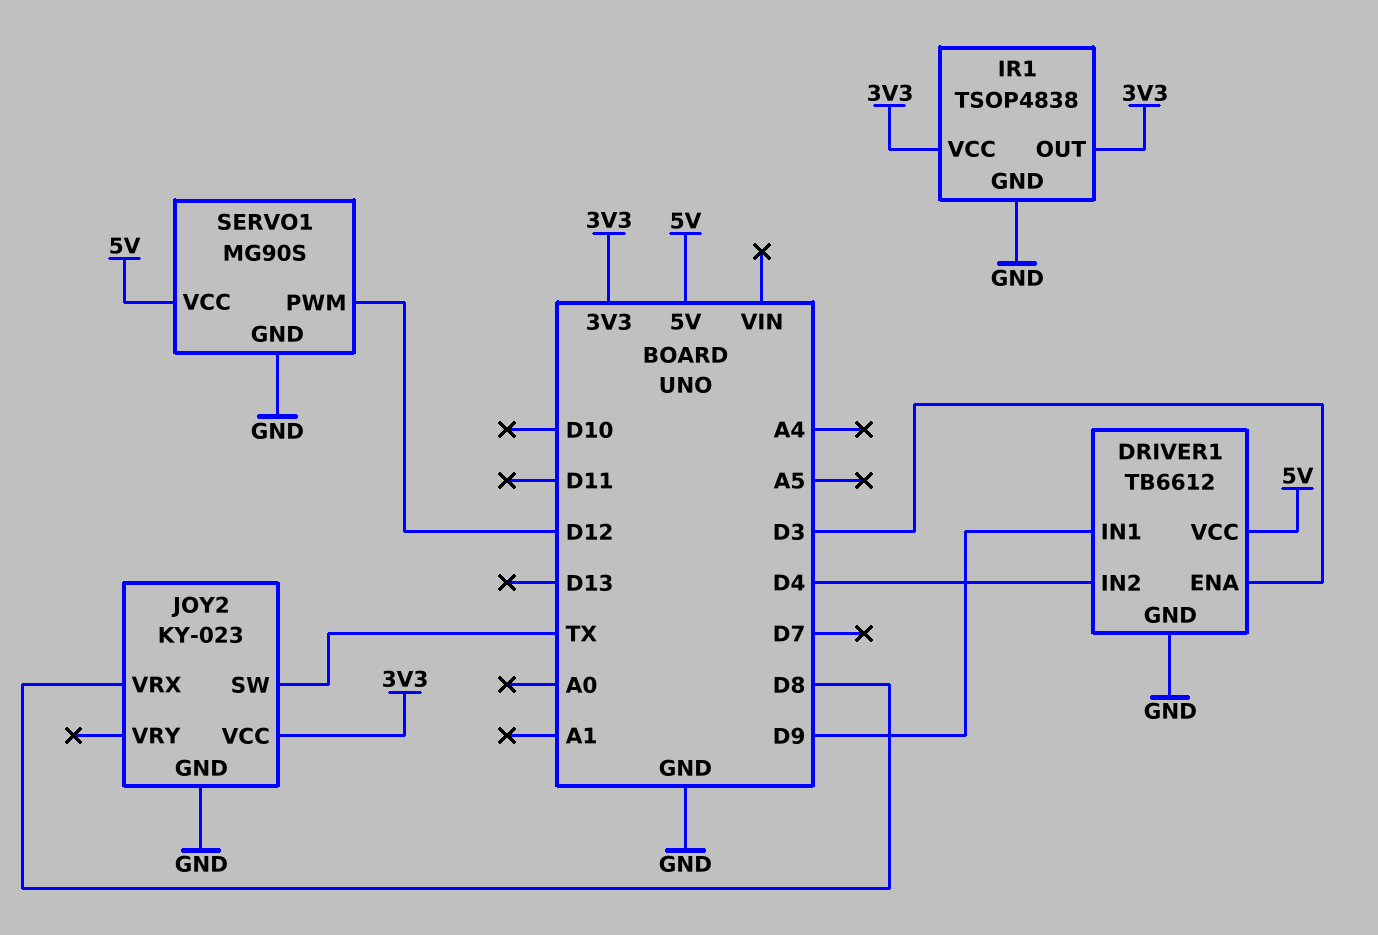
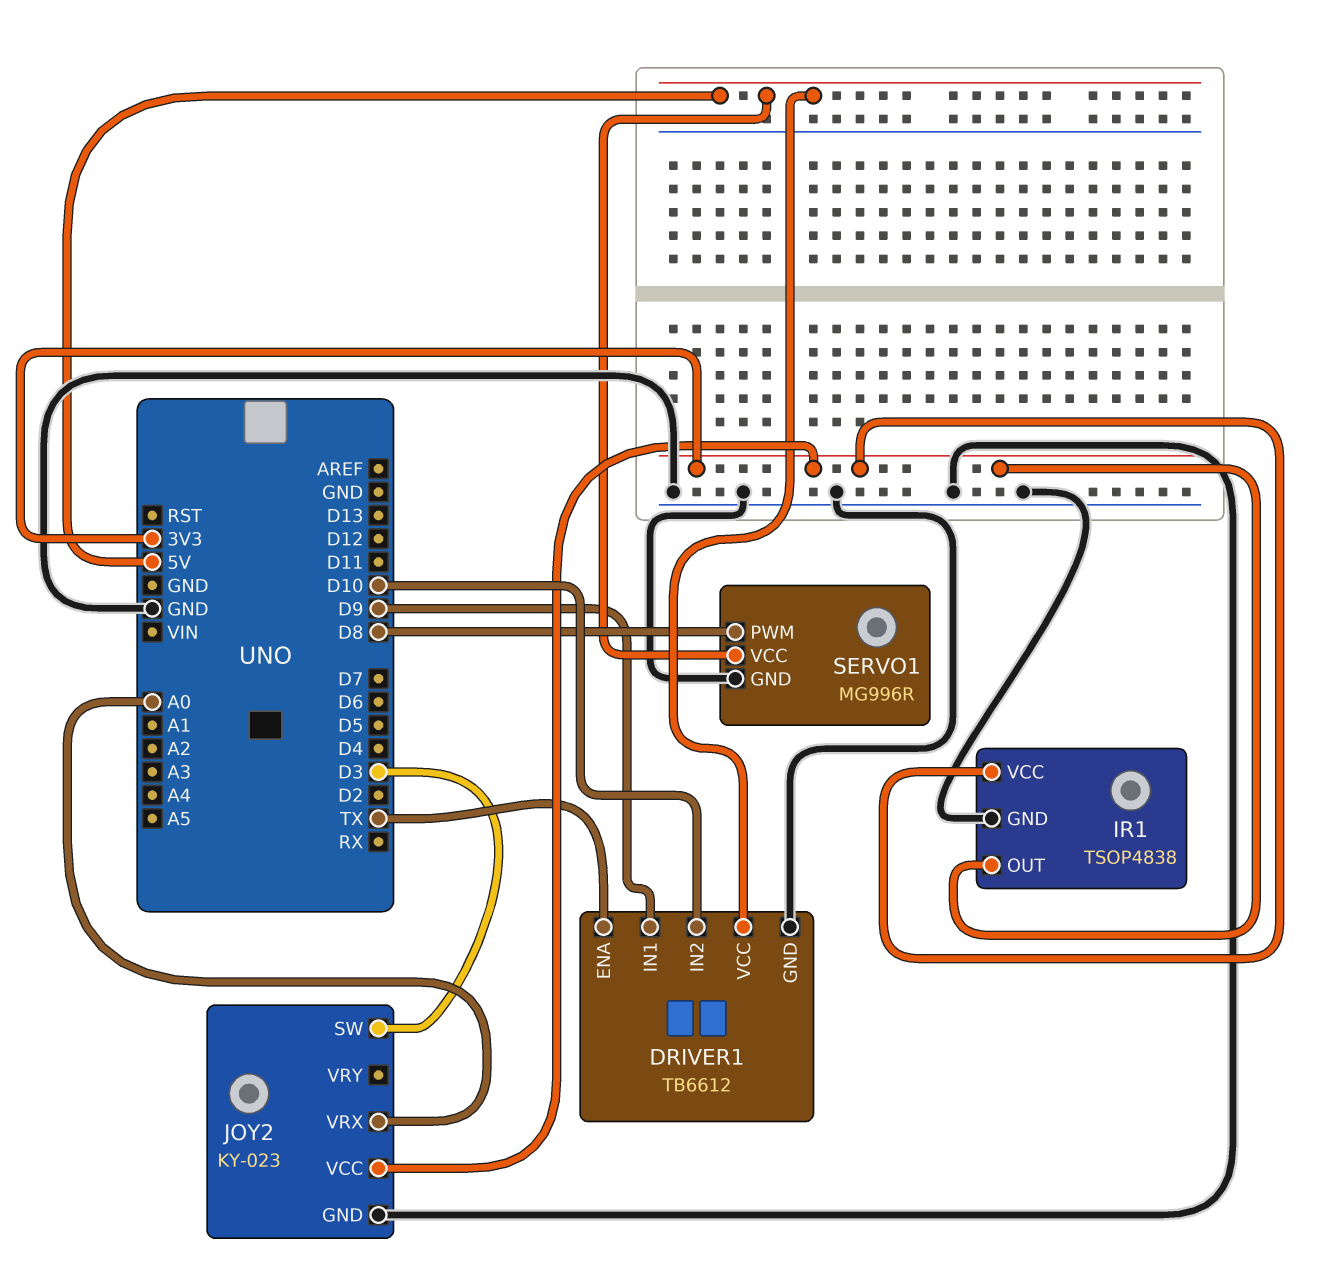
DRIVER1 pin ENA: D3 -> TX
DRIVER1 pin IN2: D4 -> D10
JOY2 pin SW: TX -> D3
JOY2 pin VRX: D8 -> A0
SERVO1: MG90S -> MG996R
SERVO1 pin PWM: D12 -> D8

